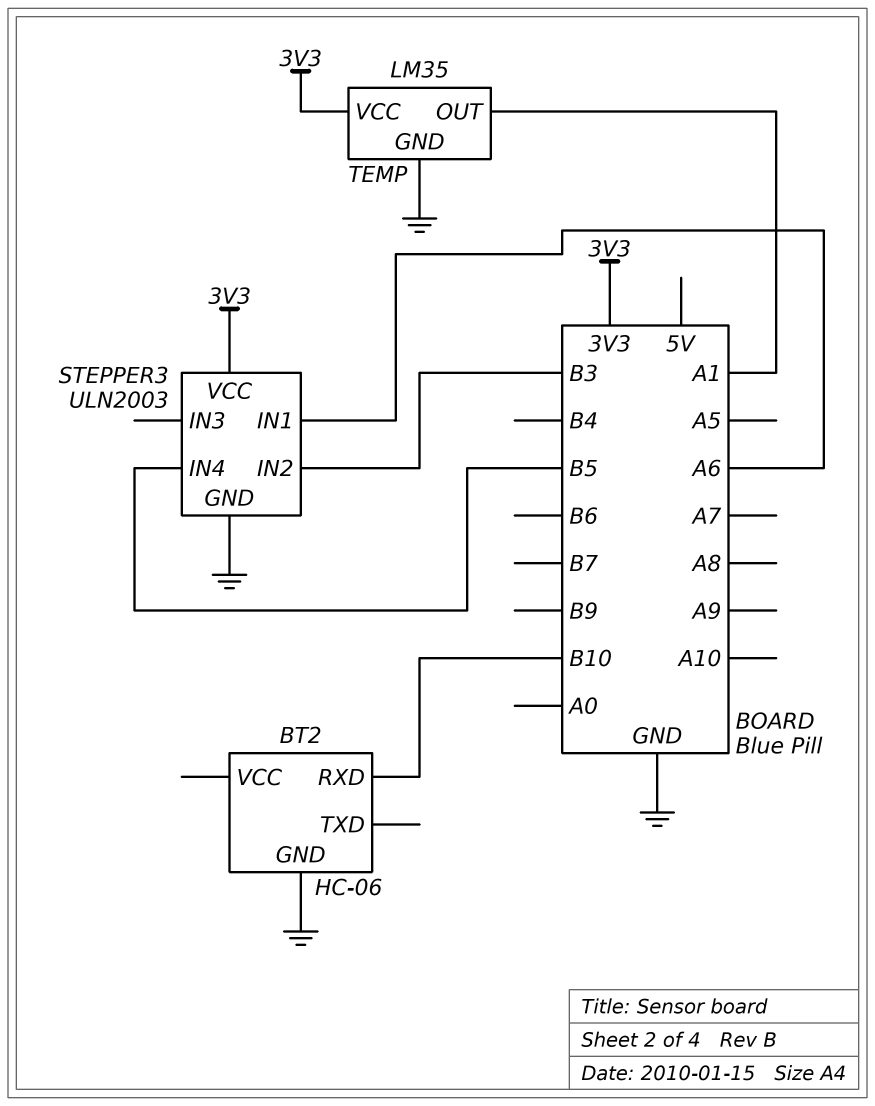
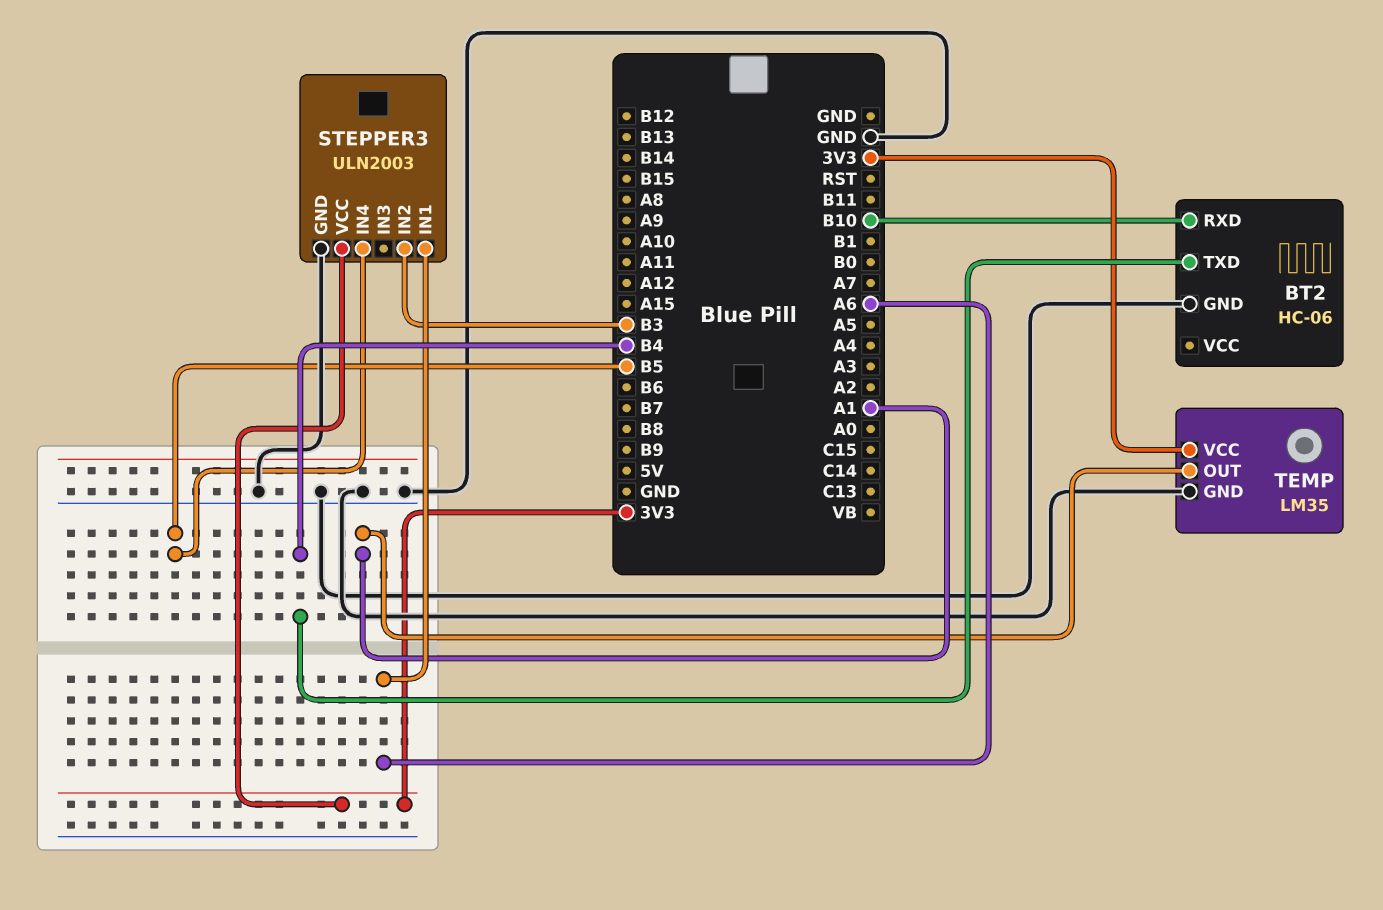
BT2 pin TXD: none -> B4

